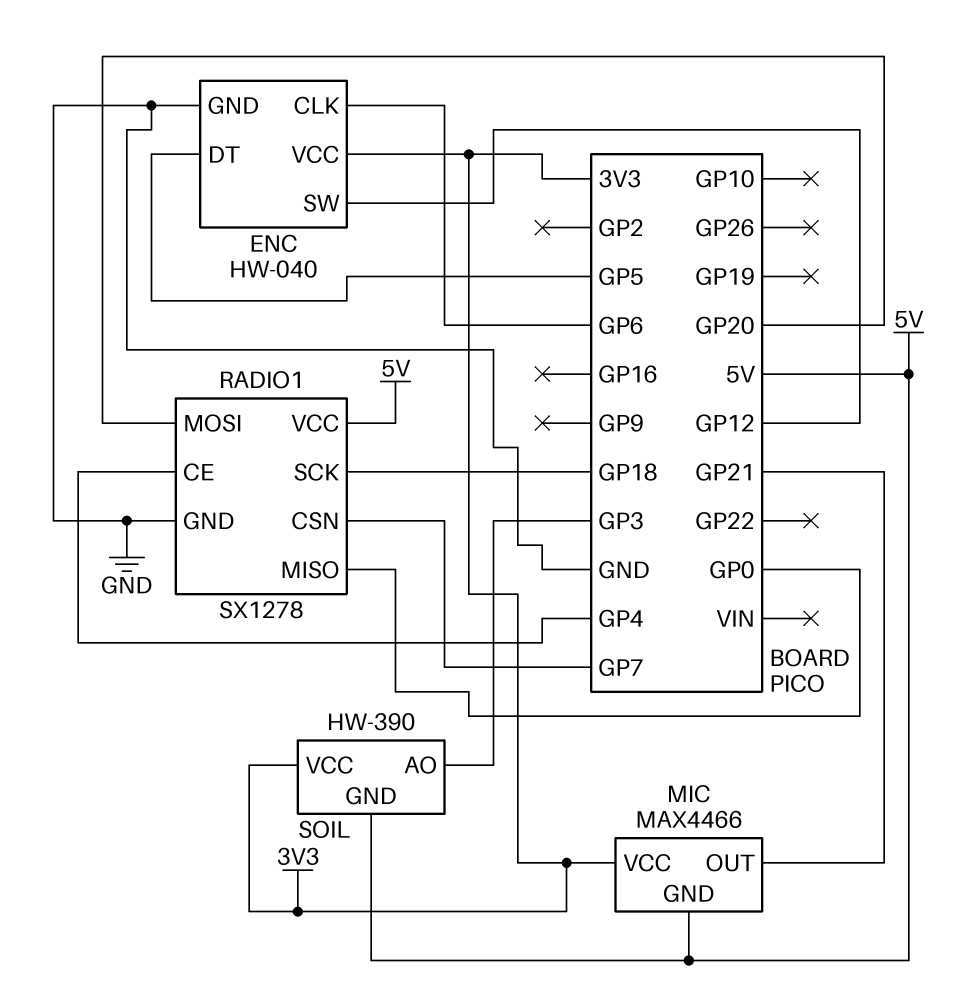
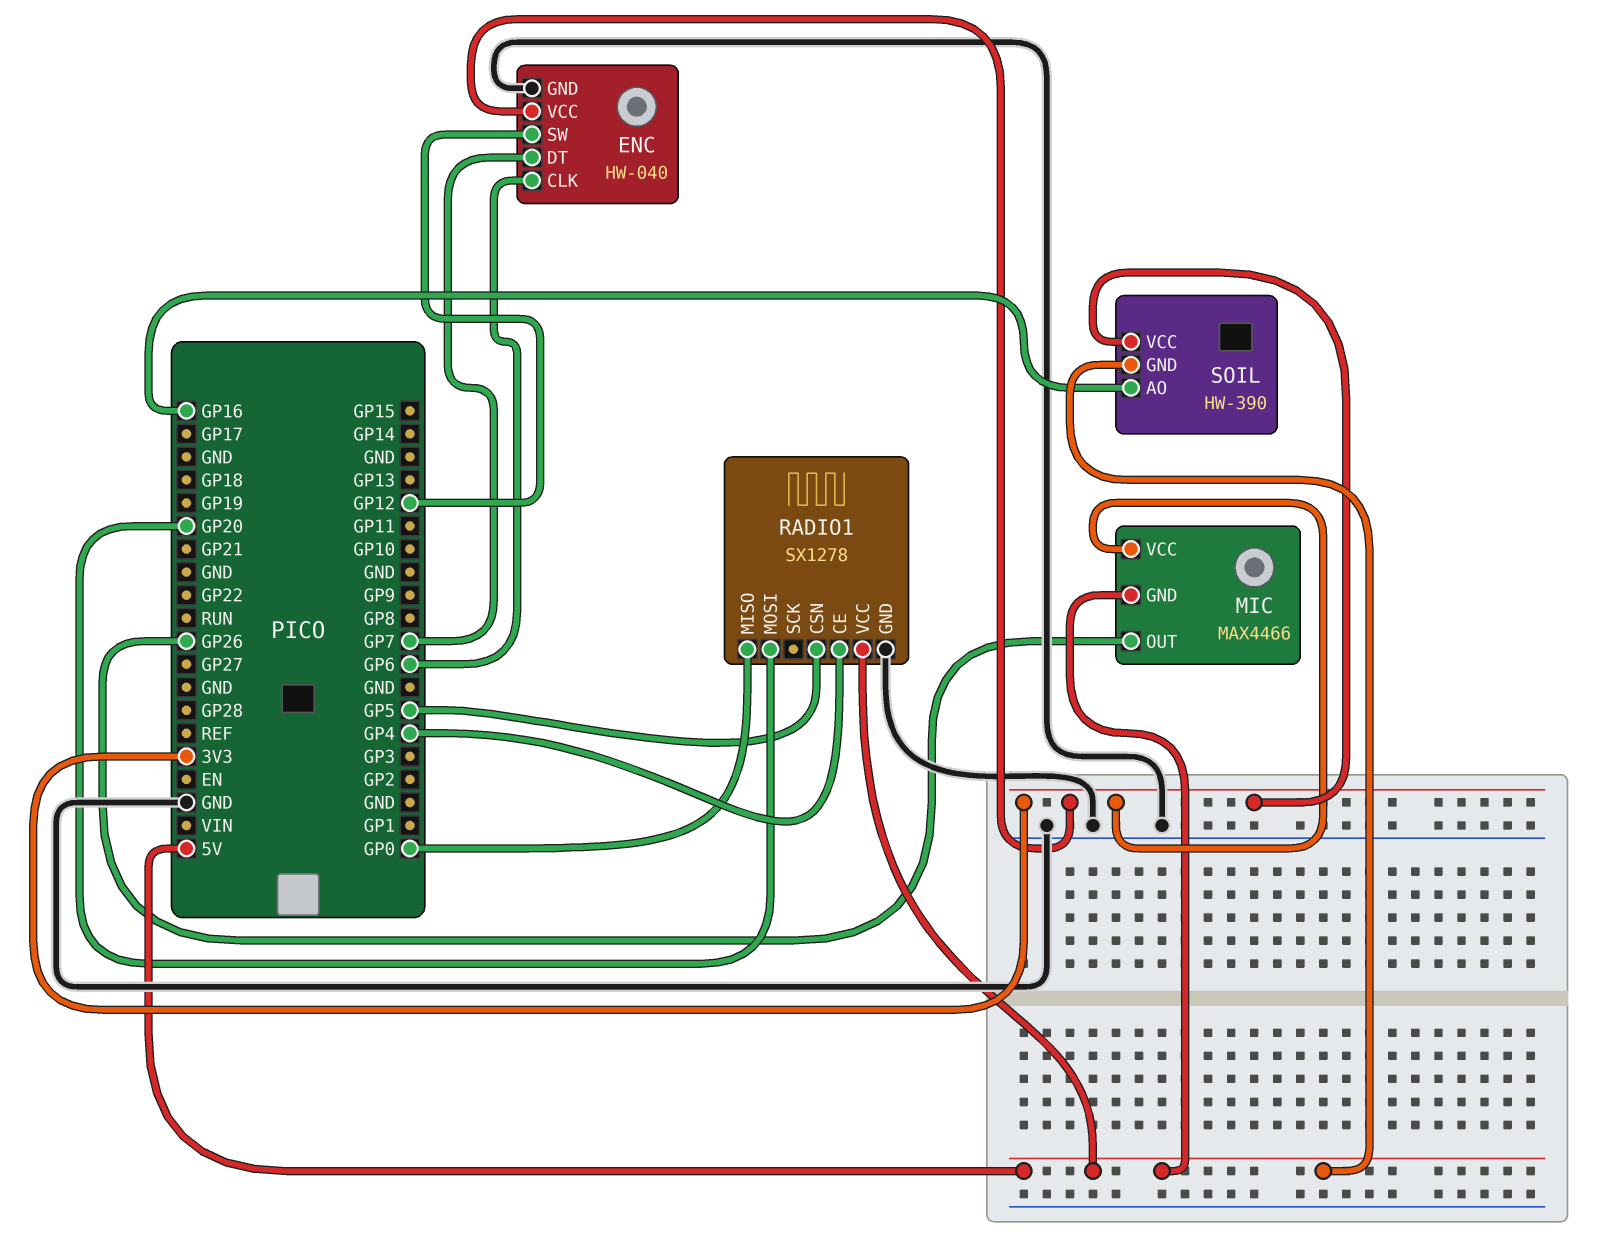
ENC pin DT: GP5 -> GP7
MIC pin OUT: GP21 -> GP26
RADIO1 pin CSN: GP7 -> GP5
RADIO1 pin SCK: GP18 -> none
SOIL pin AO: GP3 -> GP16

